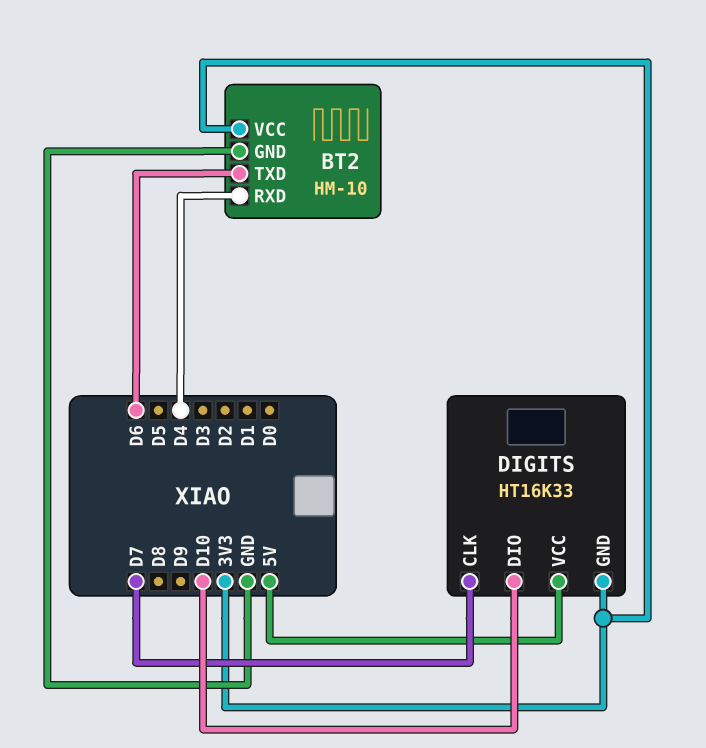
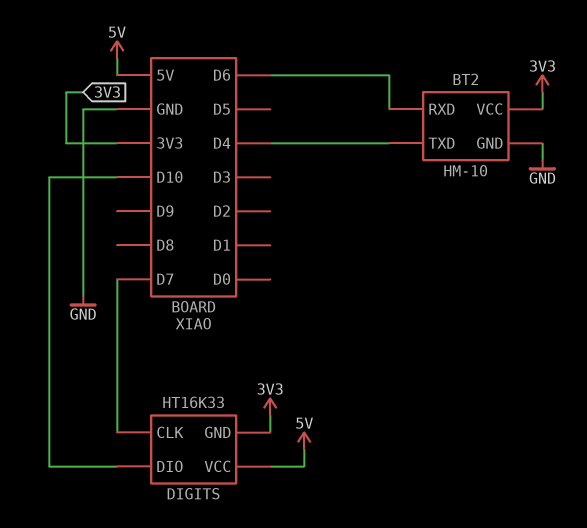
BT2 pin RXD: D4 -> D6
BT2 pin TXD: D6 -> D4

